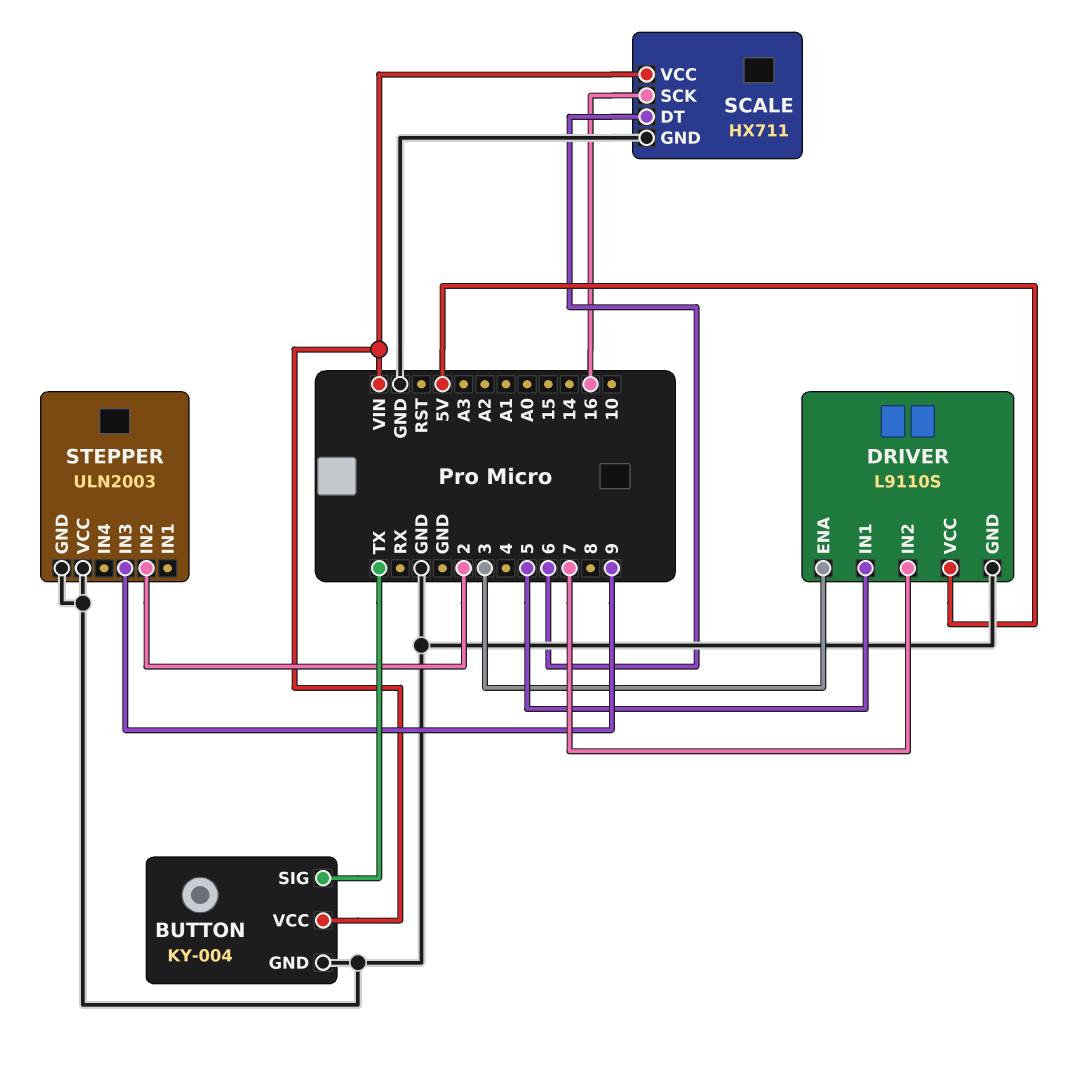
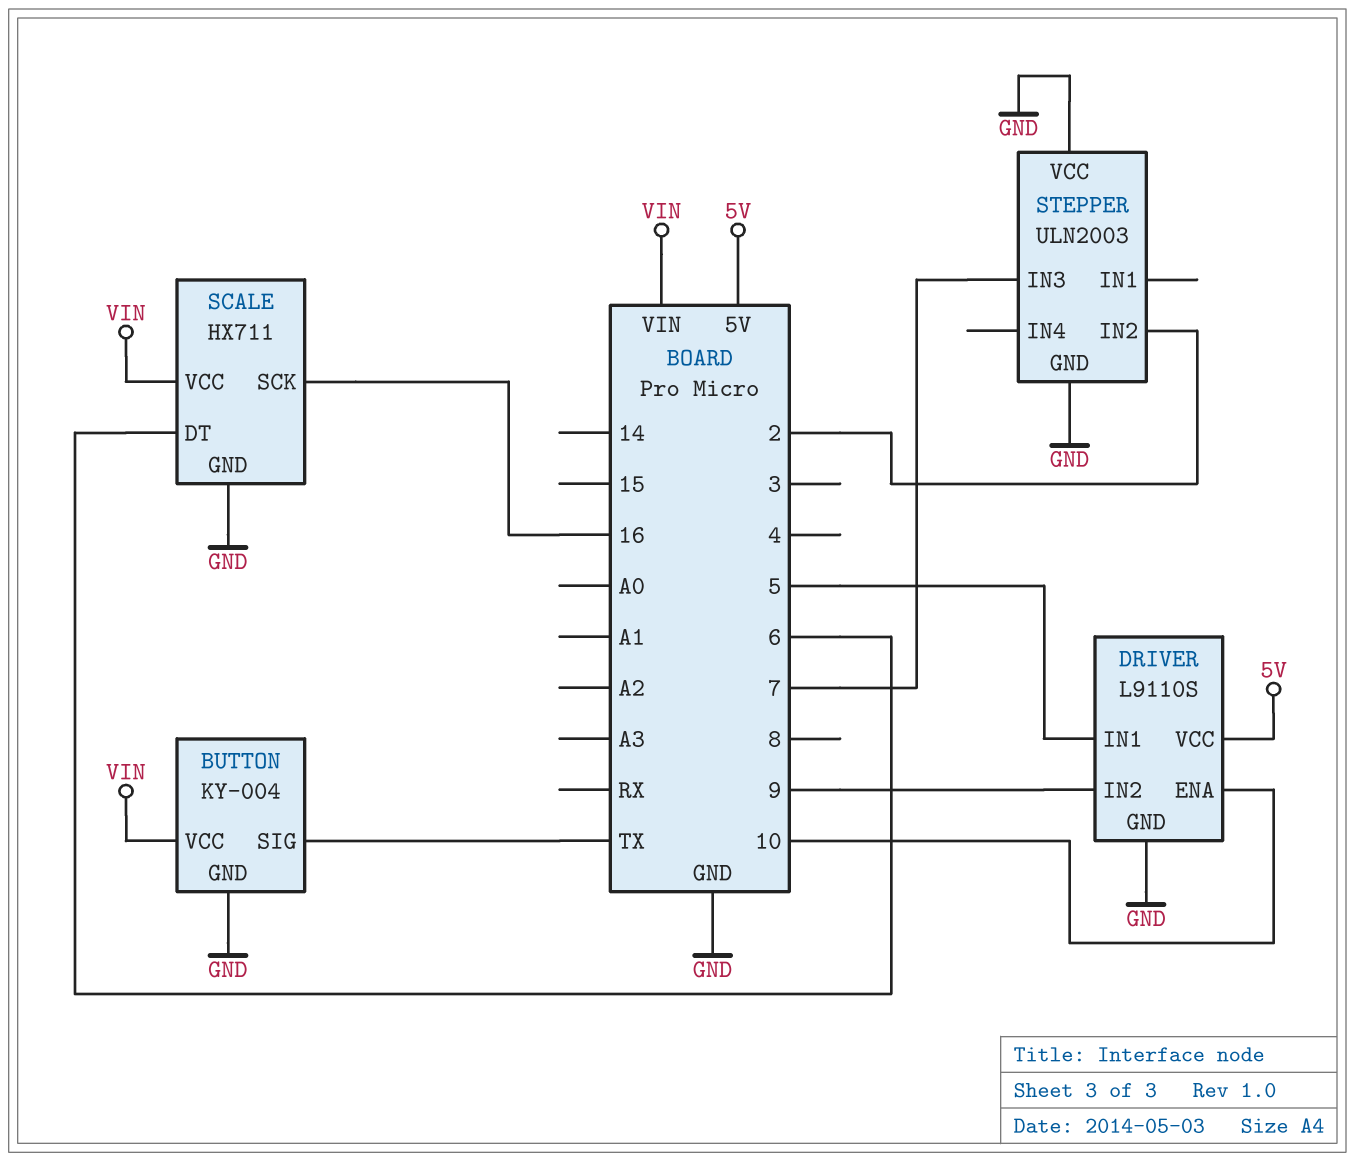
DRIVER pin ENA: 3 -> 10
DRIVER pin IN2: 7 -> 9
STEPPER pin IN3: 9 -> 7

